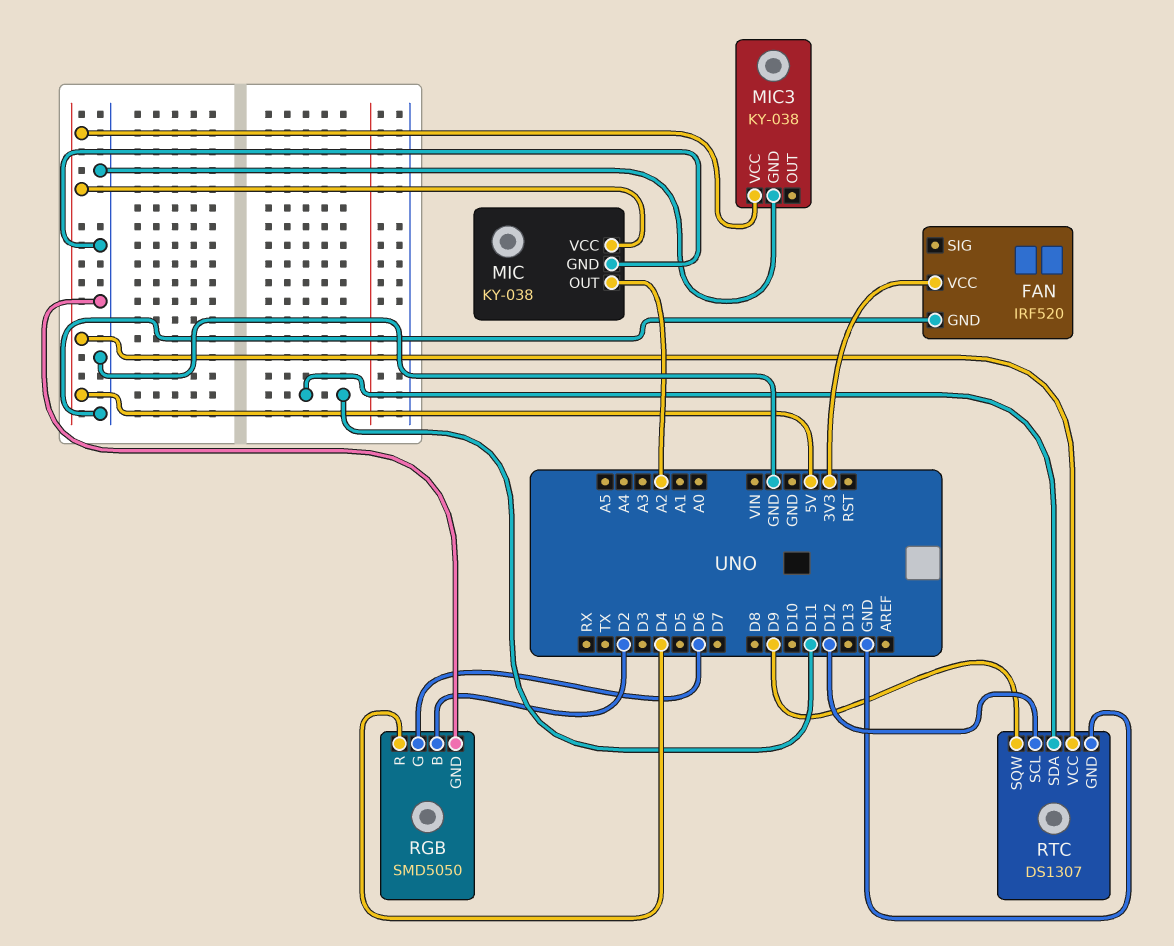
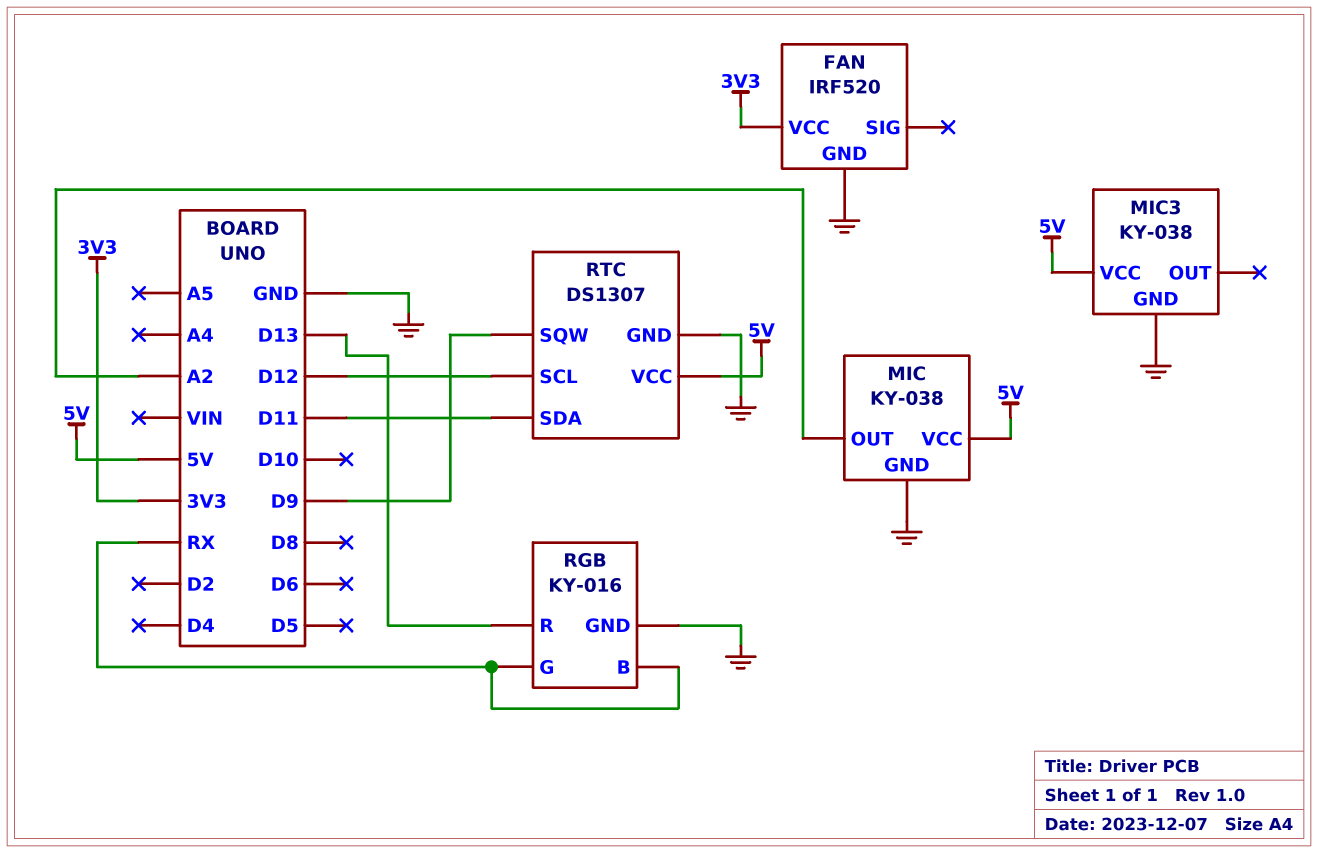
RGB: SMD5050 -> KY-016
RGB pin B: D2 -> RX
RGB pin G: D6 -> RX
RGB pin R: D4 -> D13

